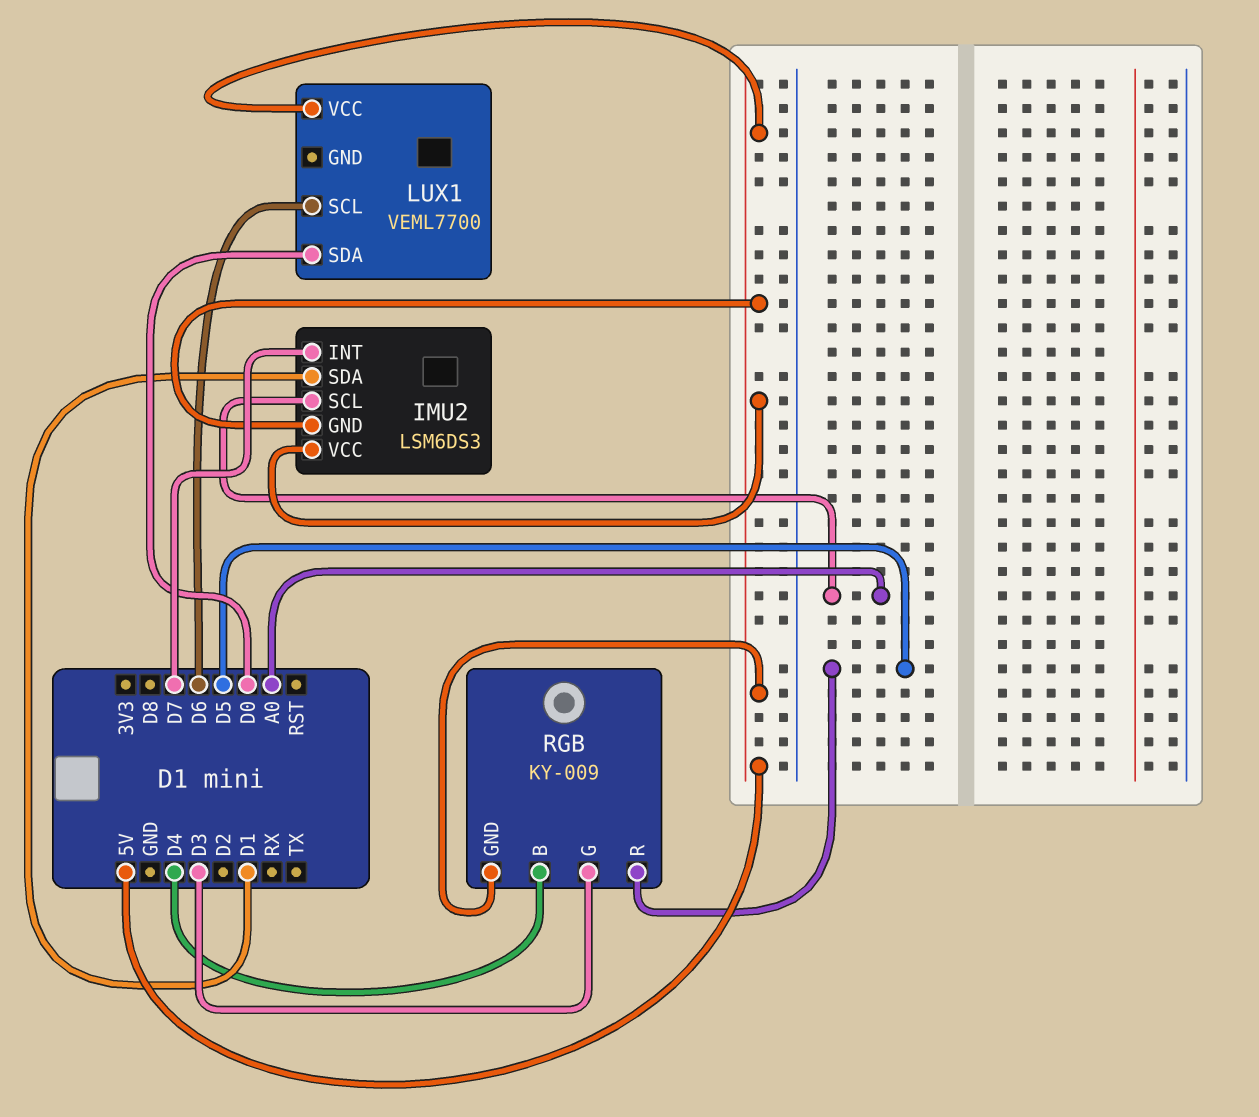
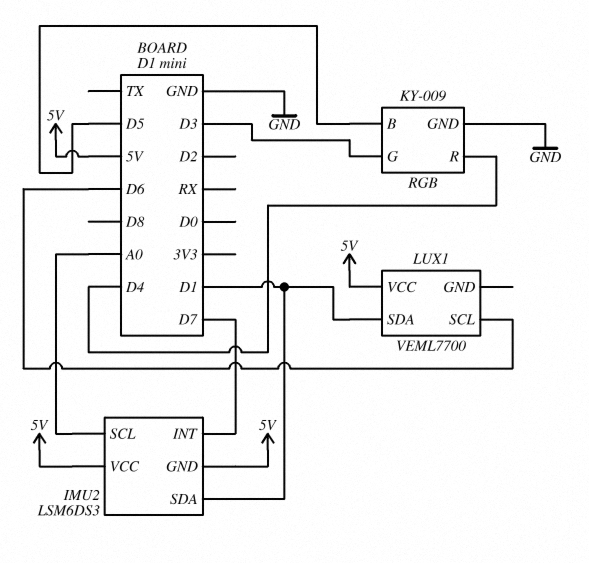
LUX1 pin SDA: D0 -> D1
RGB pin B: D4 -> D5
RGB pin GND: 5V -> GND
RGB pin R: D5 -> D4

